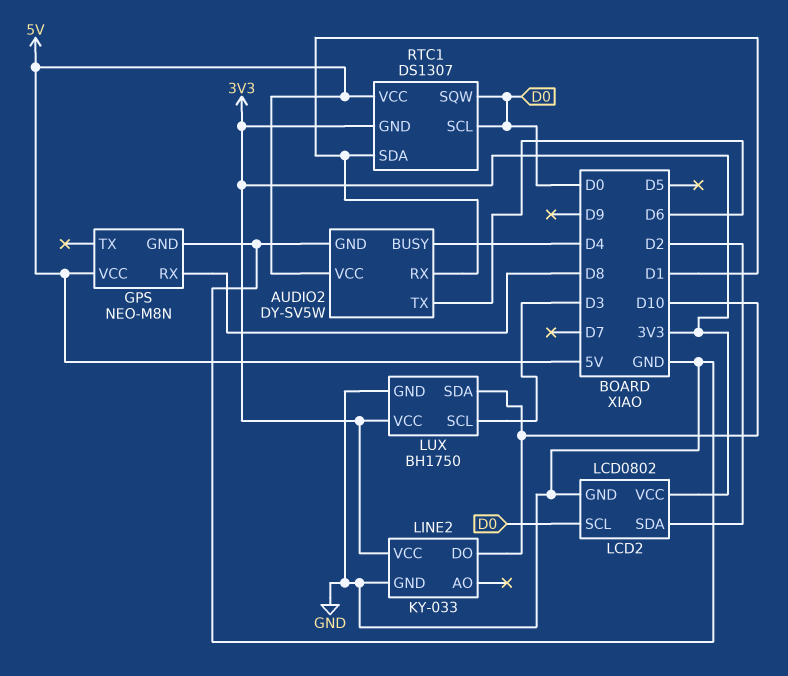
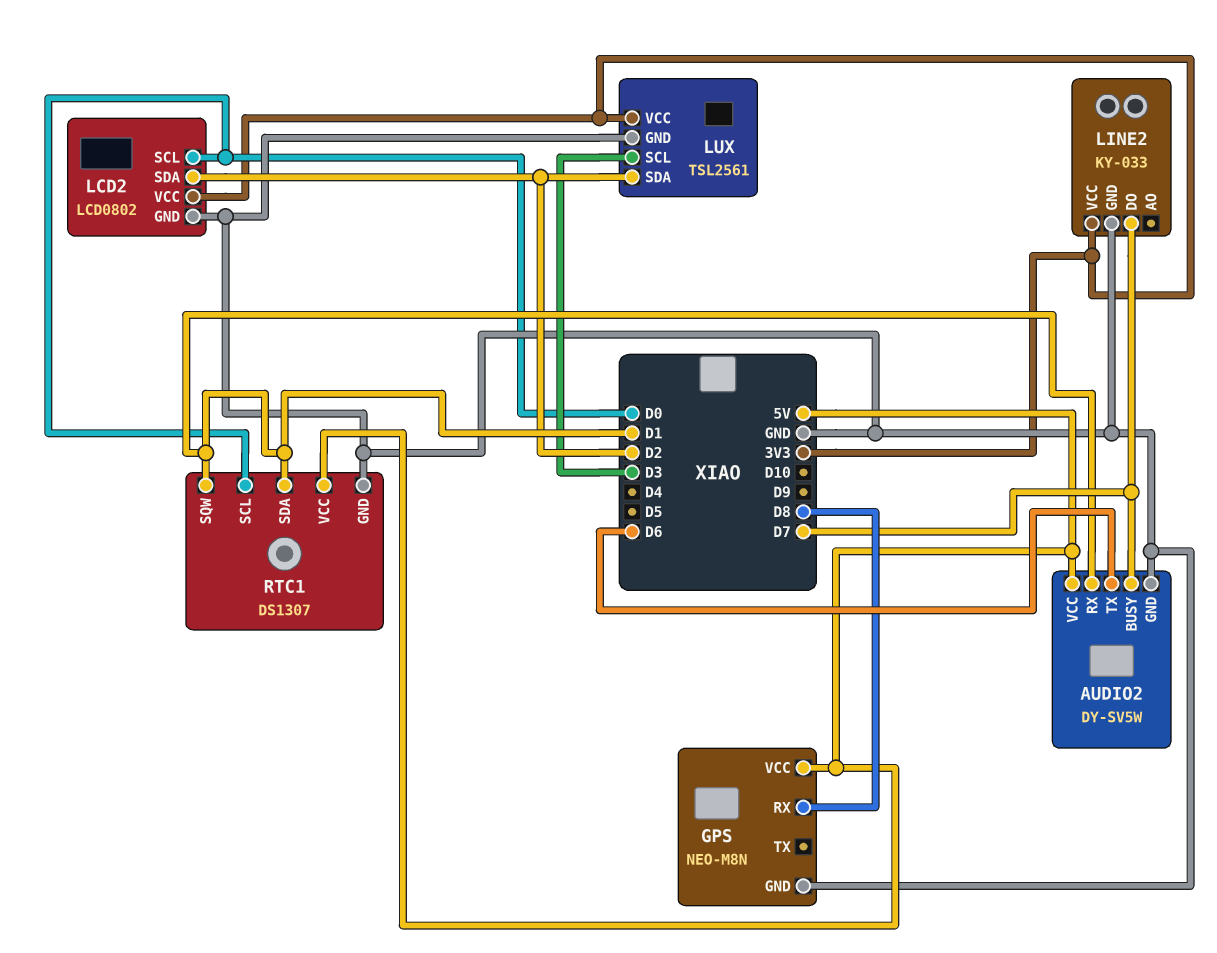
AUDIO2 pin BUSY: D4 -> D7
LINE2 pin DO: D10 -> D7
LUX: BH1750 -> TSL2561
LUX pin SDA: D10 -> D2
RTC1 pin GND: 3V3 -> GND
RTC1 pin SQW: D0 -> D1

